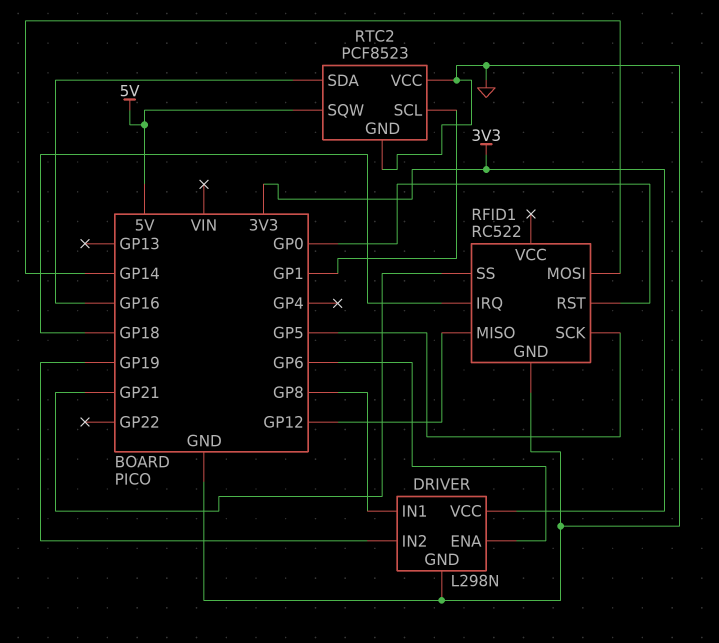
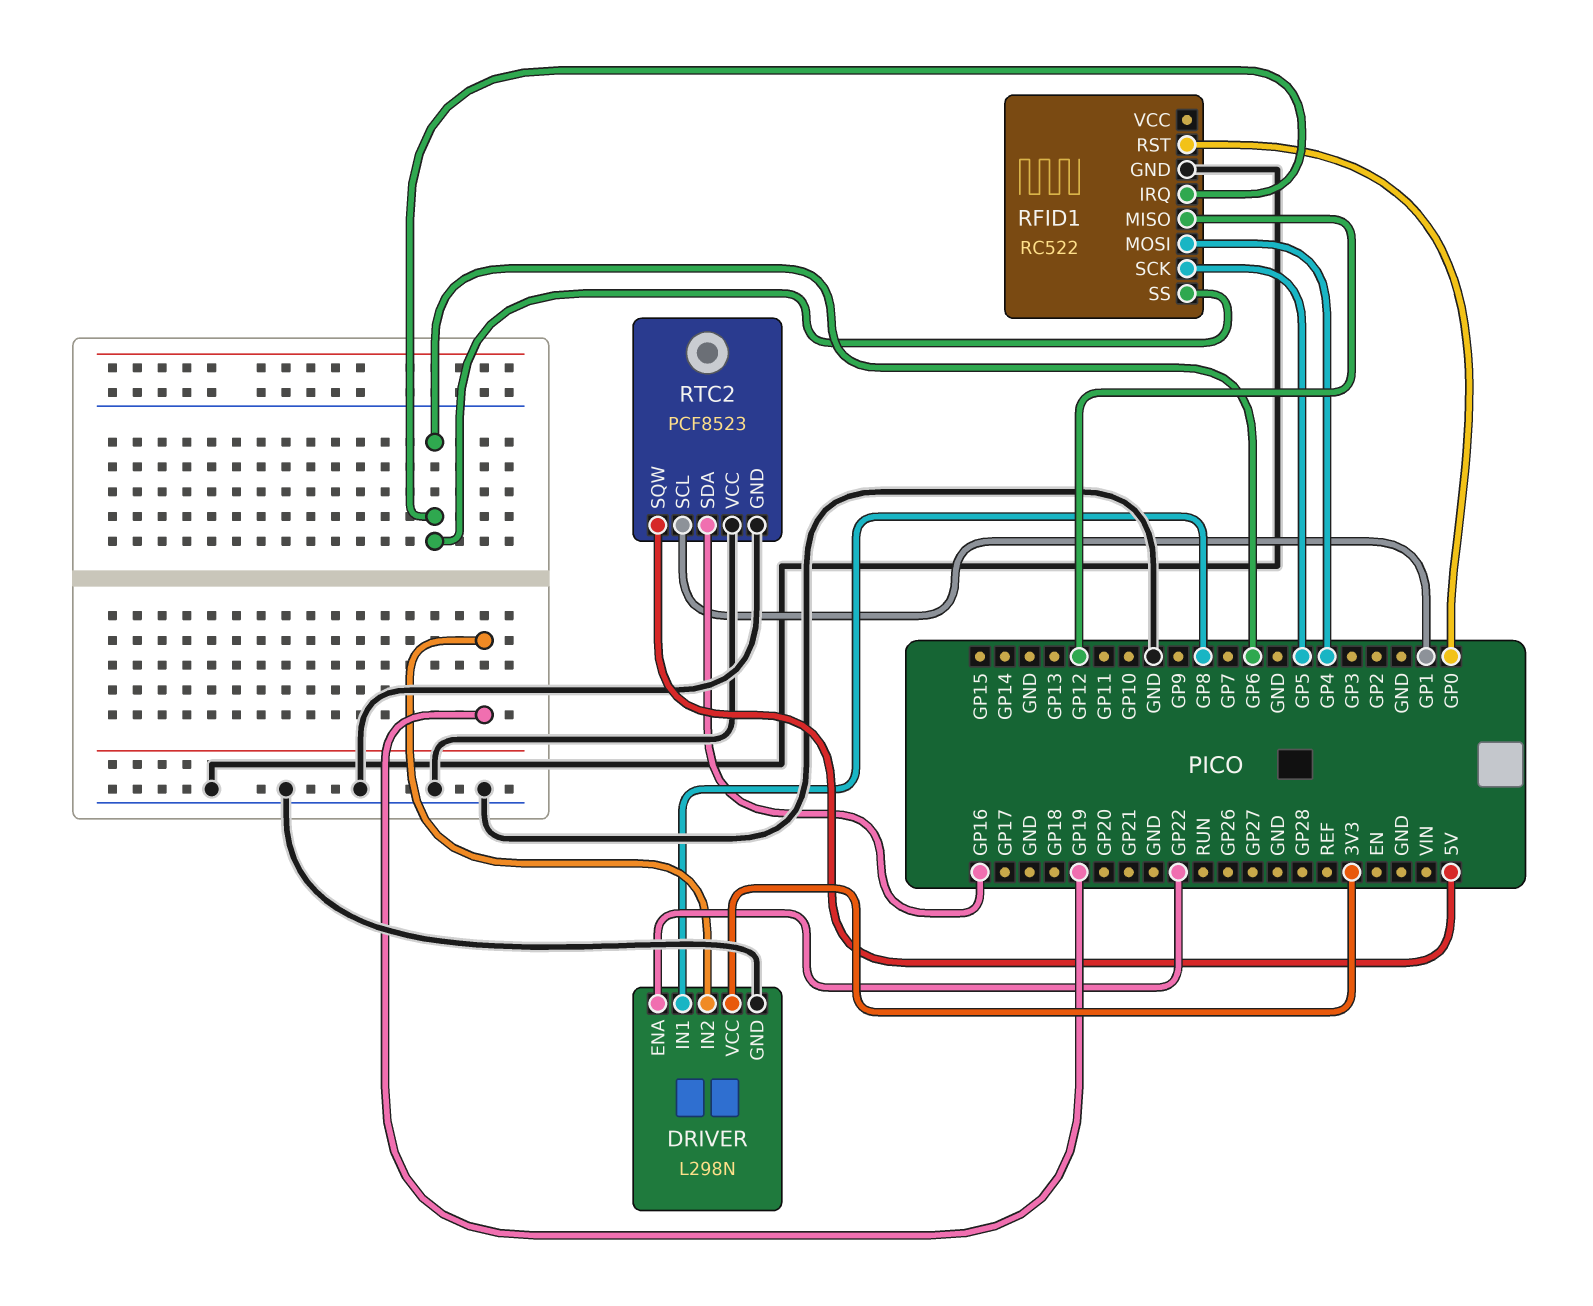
DRIVER pin ENA: GP6 -> GP22
RFID1 pin IRQ: GP18 -> GP6
RFID1 pin MOSI: GP14 -> GP4
RFID1 pin SS: GP21 -> GP6

